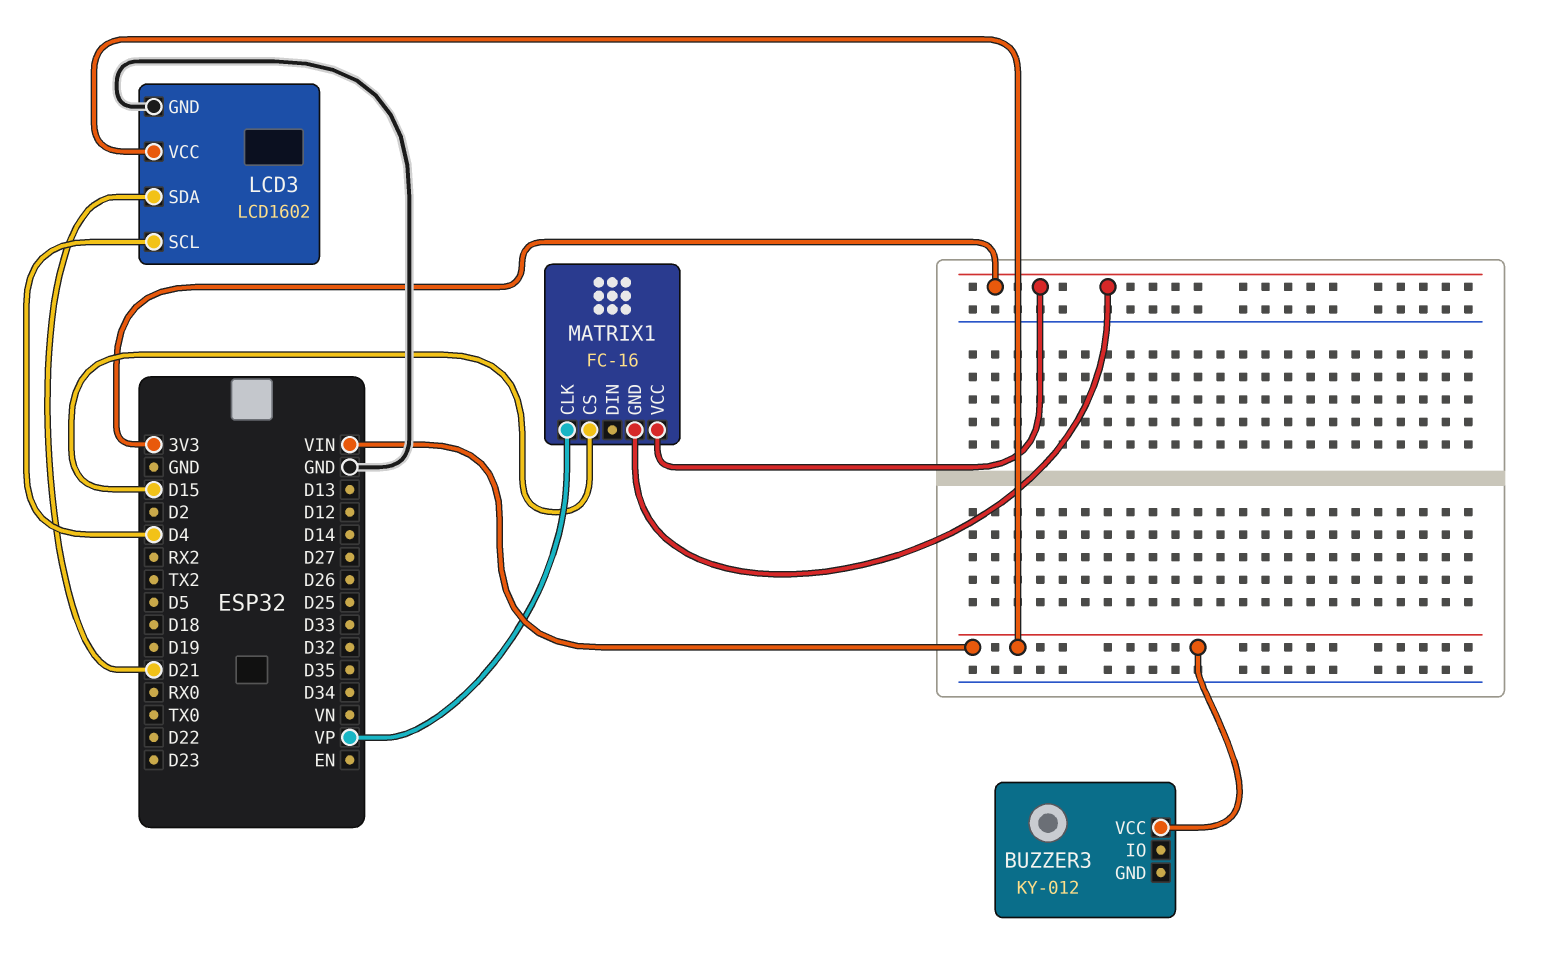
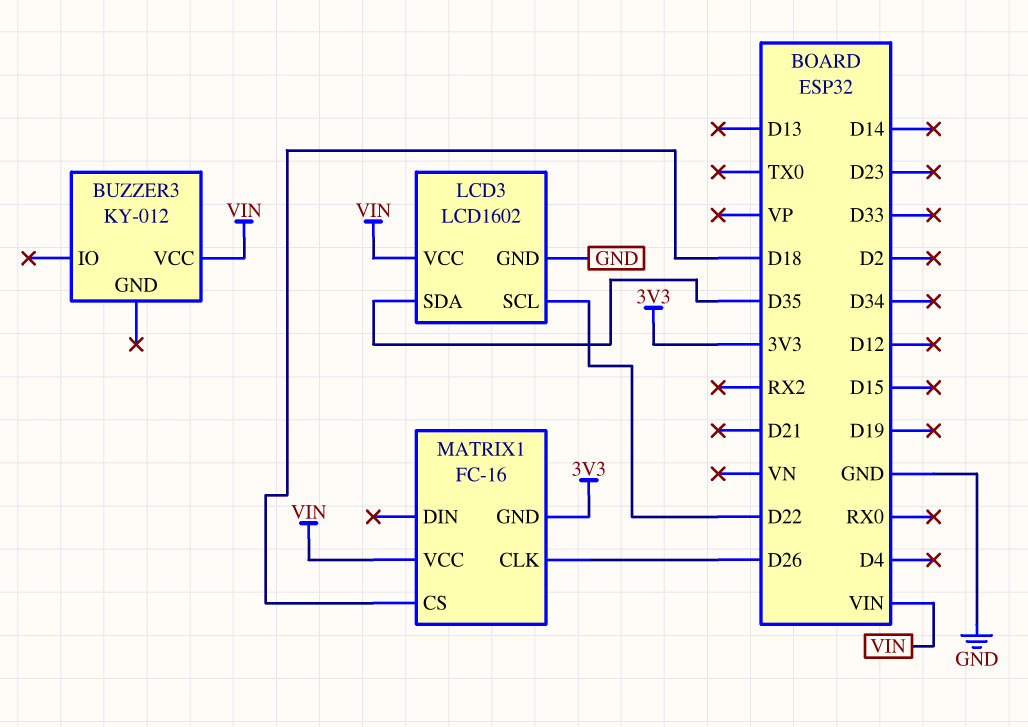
LCD3 pin SCL: D4 -> D22
LCD3 pin SDA: D21 -> D35
MATRIX1 pin CLK: VP -> D26
MATRIX1 pin CS: D15 -> D18
MATRIX1 pin VCC: 3V3 -> VIN

